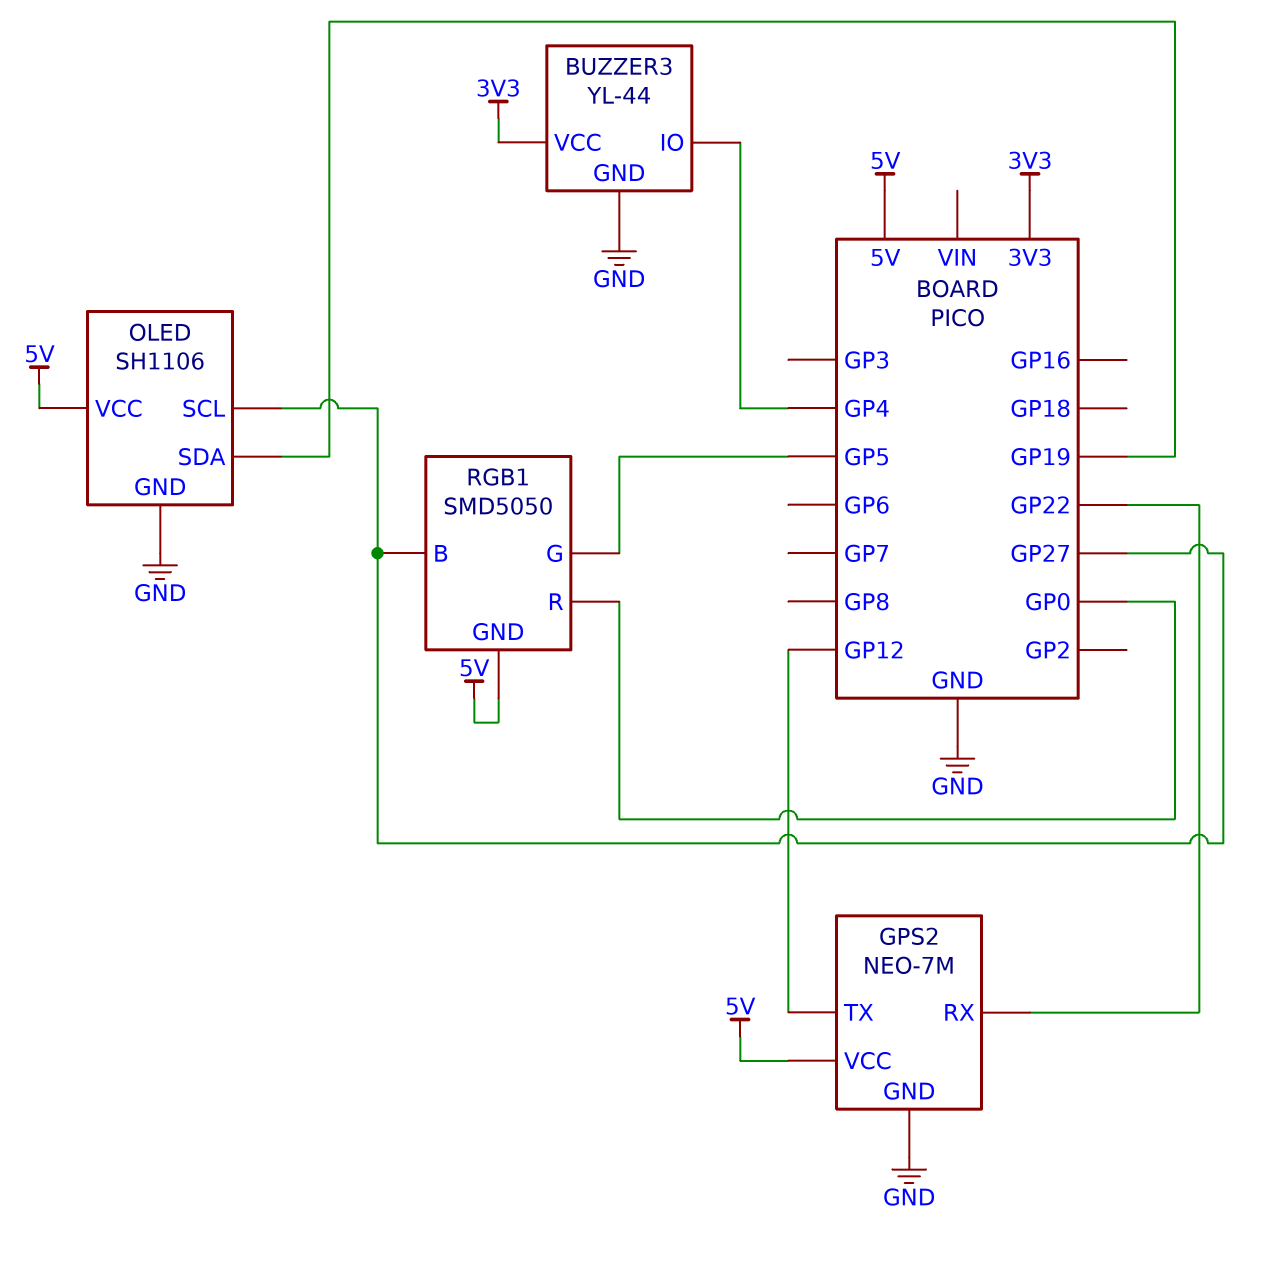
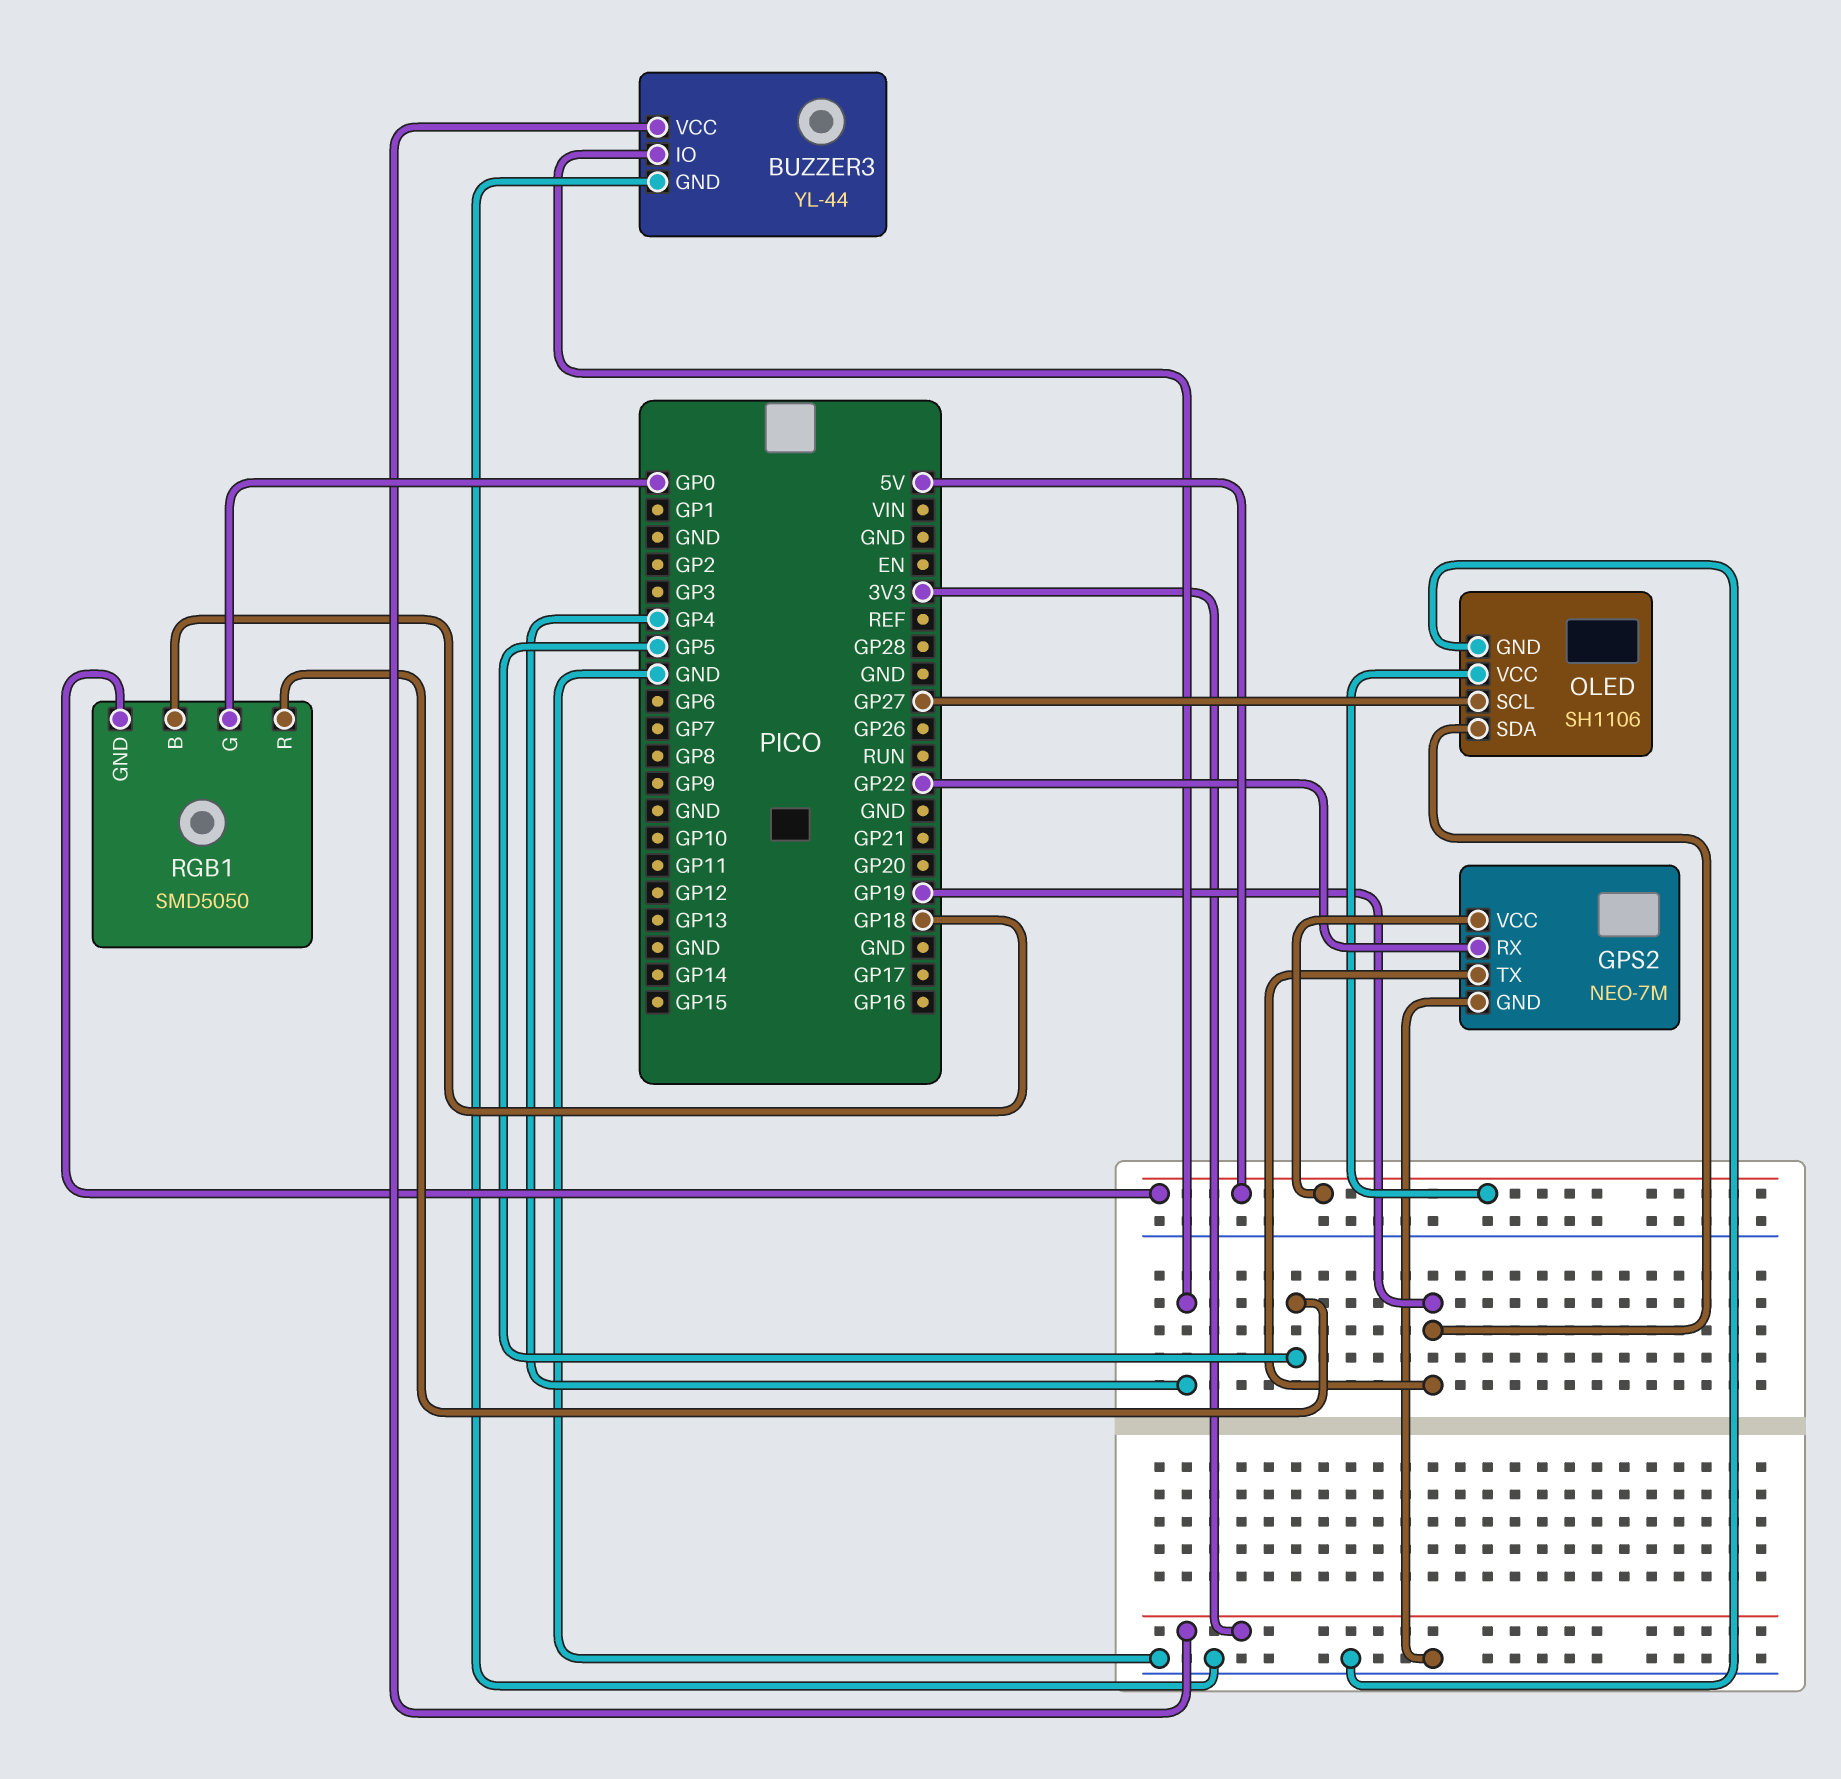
GPS2 pin TX: GP12 -> GP19
RGB1 pin B: GP27 -> GP18
RGB1 pin G: GP5 -> GP0
RGB1 pin R: GP0 -> GP5

